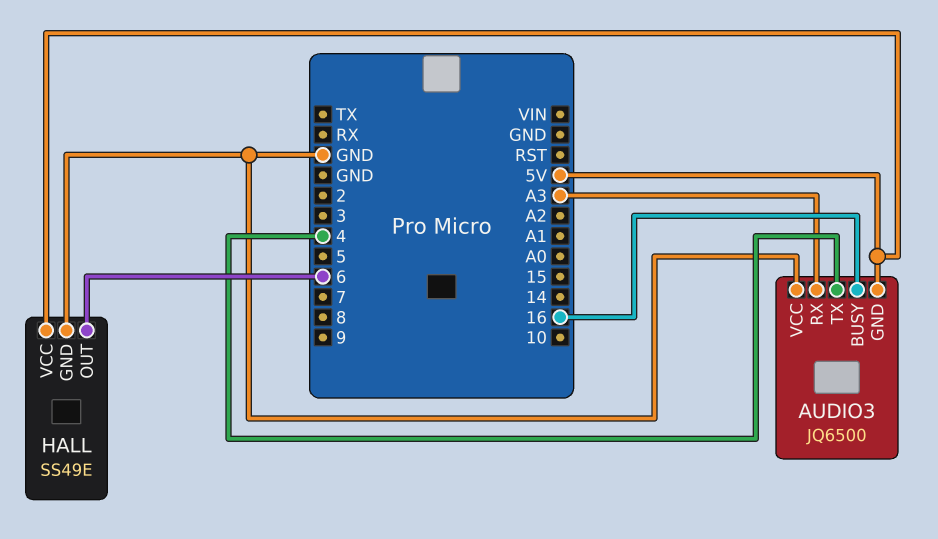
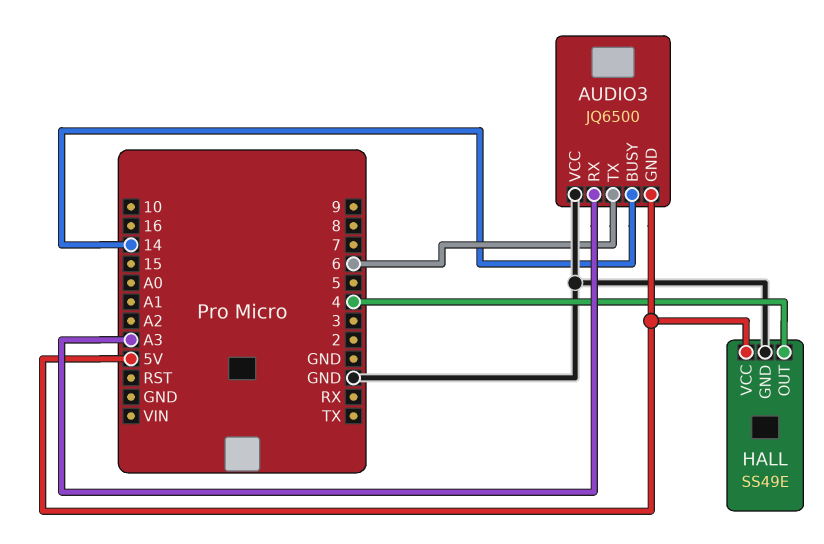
AUDIO3 pin BUSY: 16 -> 14
AUDIO3 pin TX: 4 -> 6
HALL pin OUT: 6 -> 4

